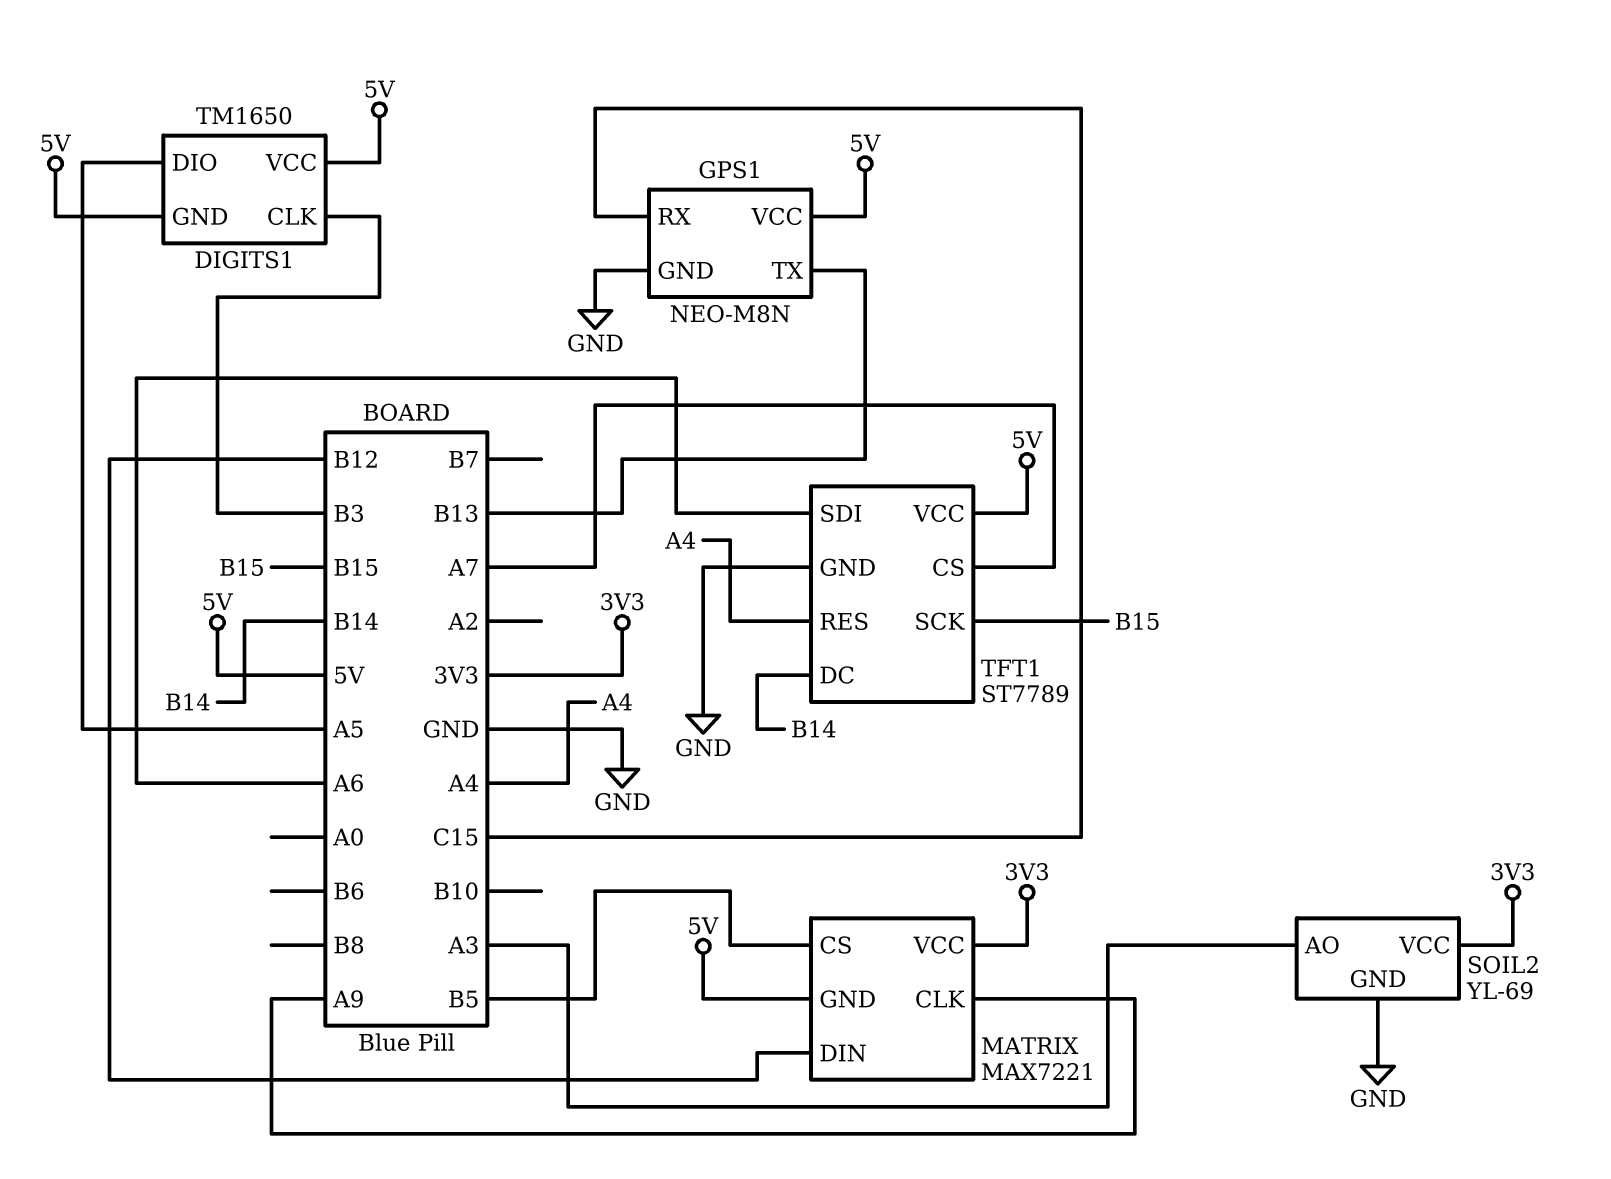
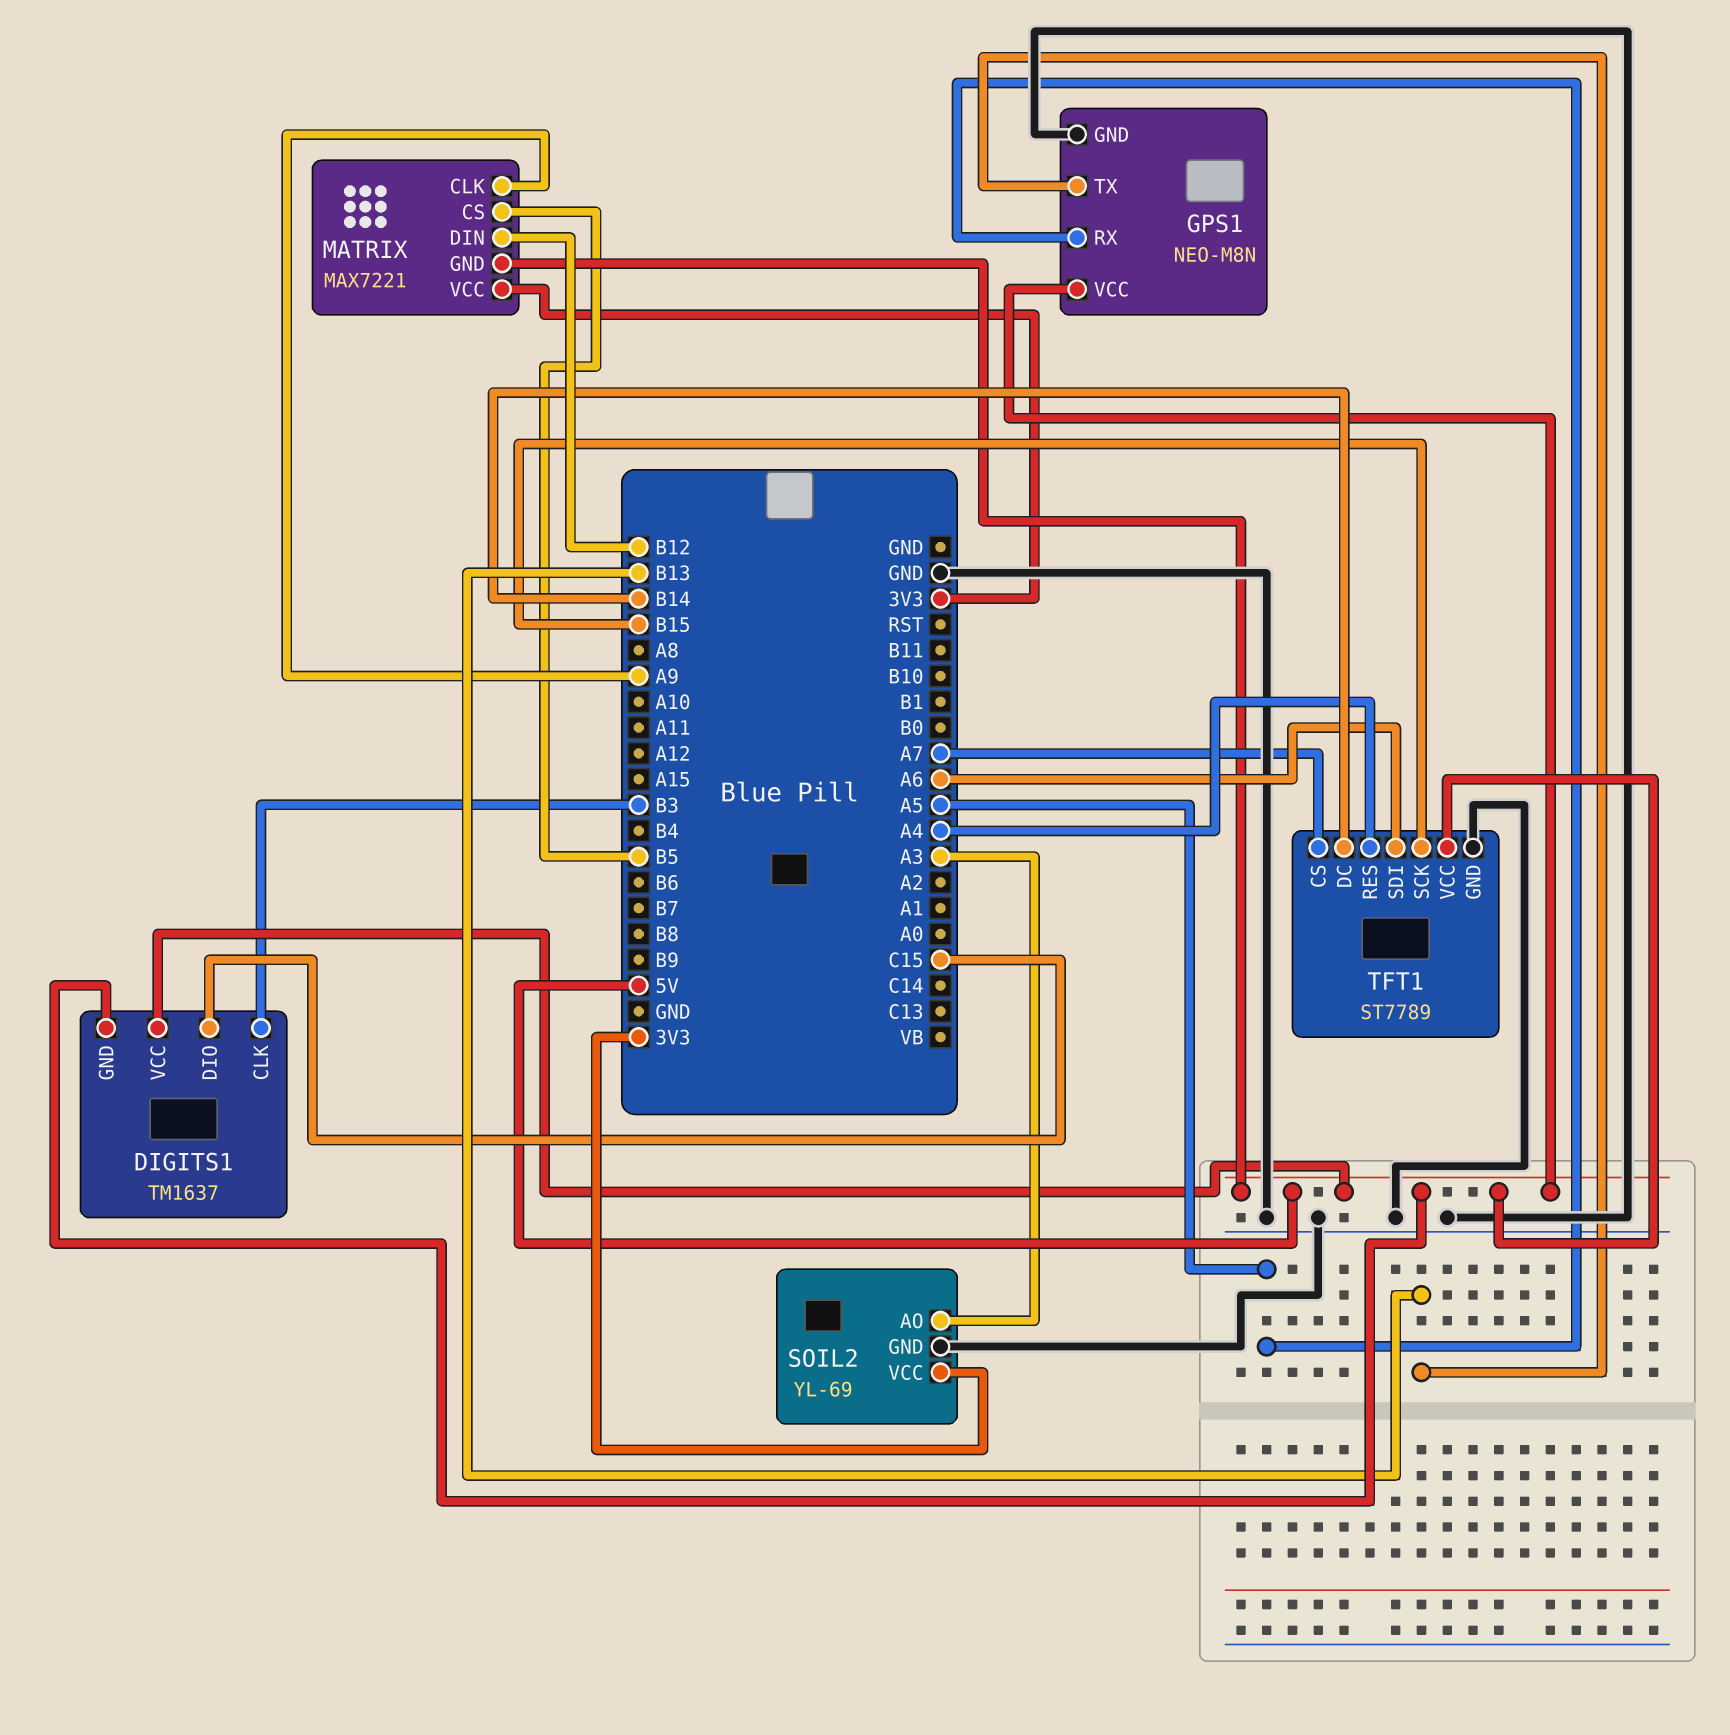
DIGITS1: TM1650 -> TM1637
DIGITS1 pin DIO: A5 -> C15
GPS1 pin RX: C15 -> A5

